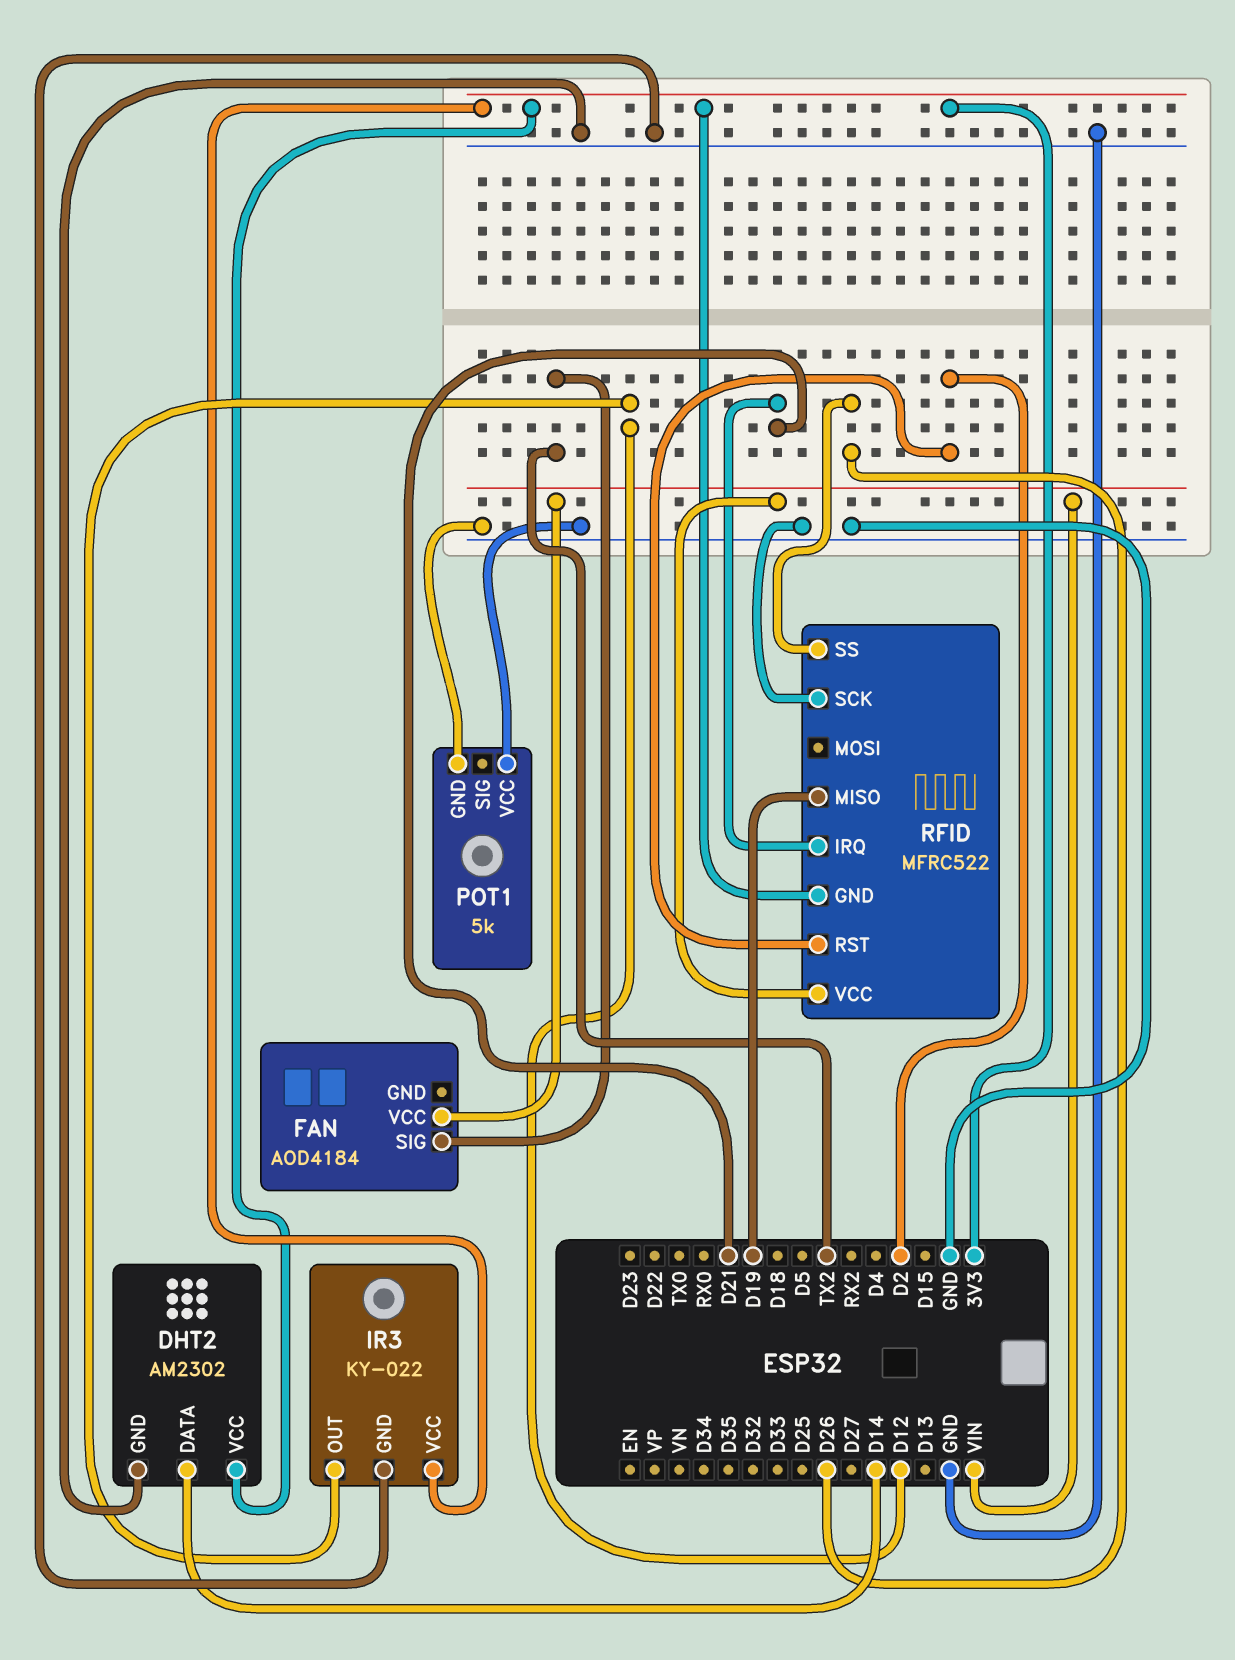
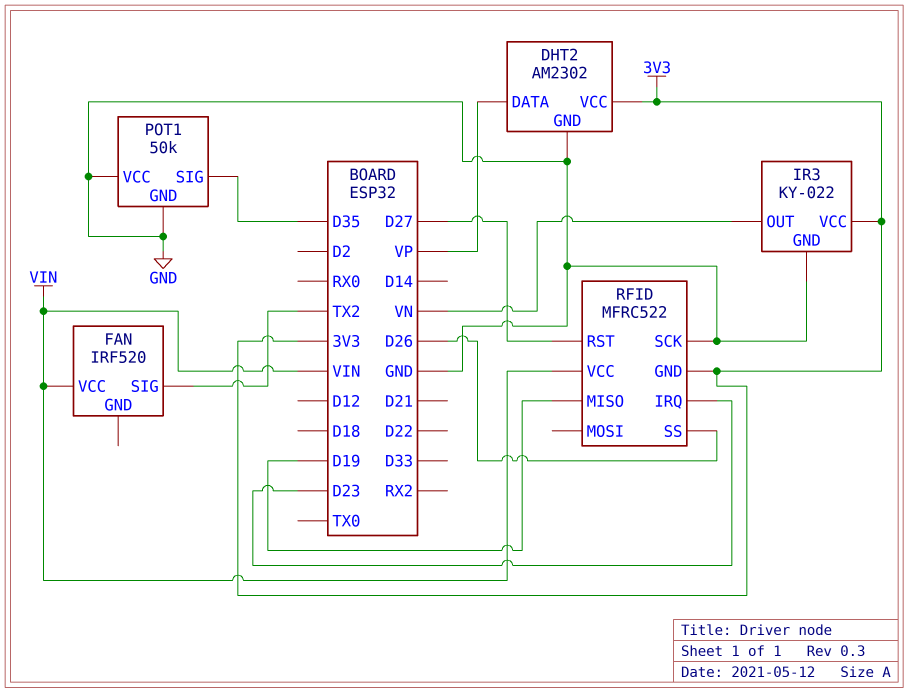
DHT2 pin DATA: D14 -> VP
FAN: AOD4184 -> IRF520
IR3 pin OUT: D12 -> VN
POT1: 5k -> 50k
POT1 pin SIG: none -> D35
RFID pin IRQ: D21 -> D23
RFID pin RST: D2 -> D27

